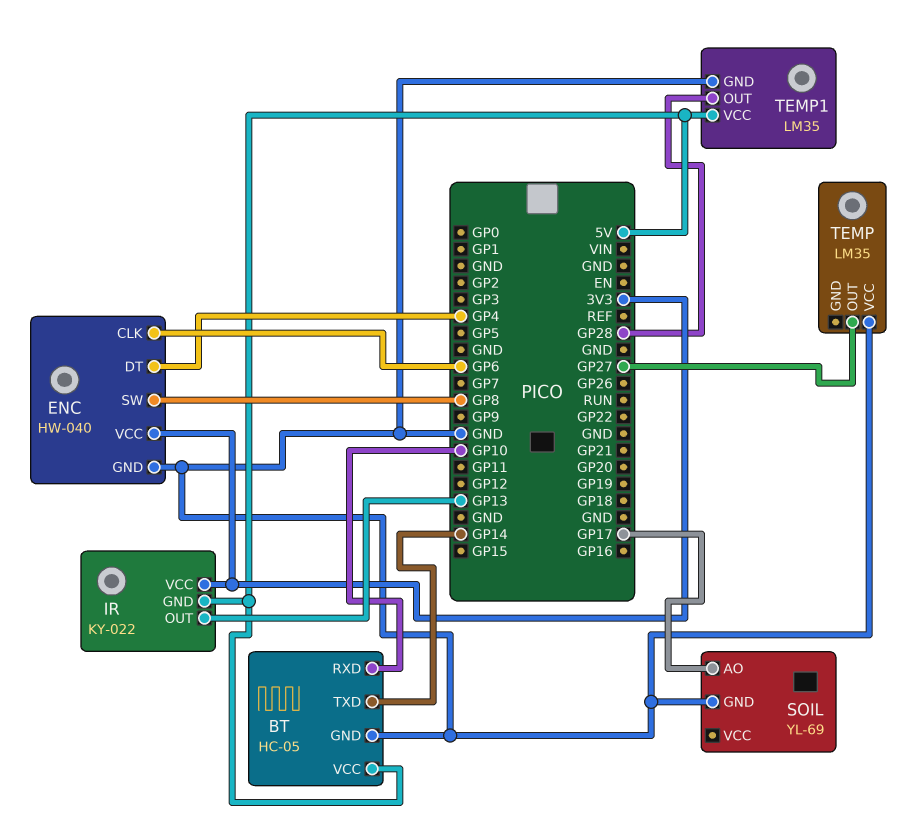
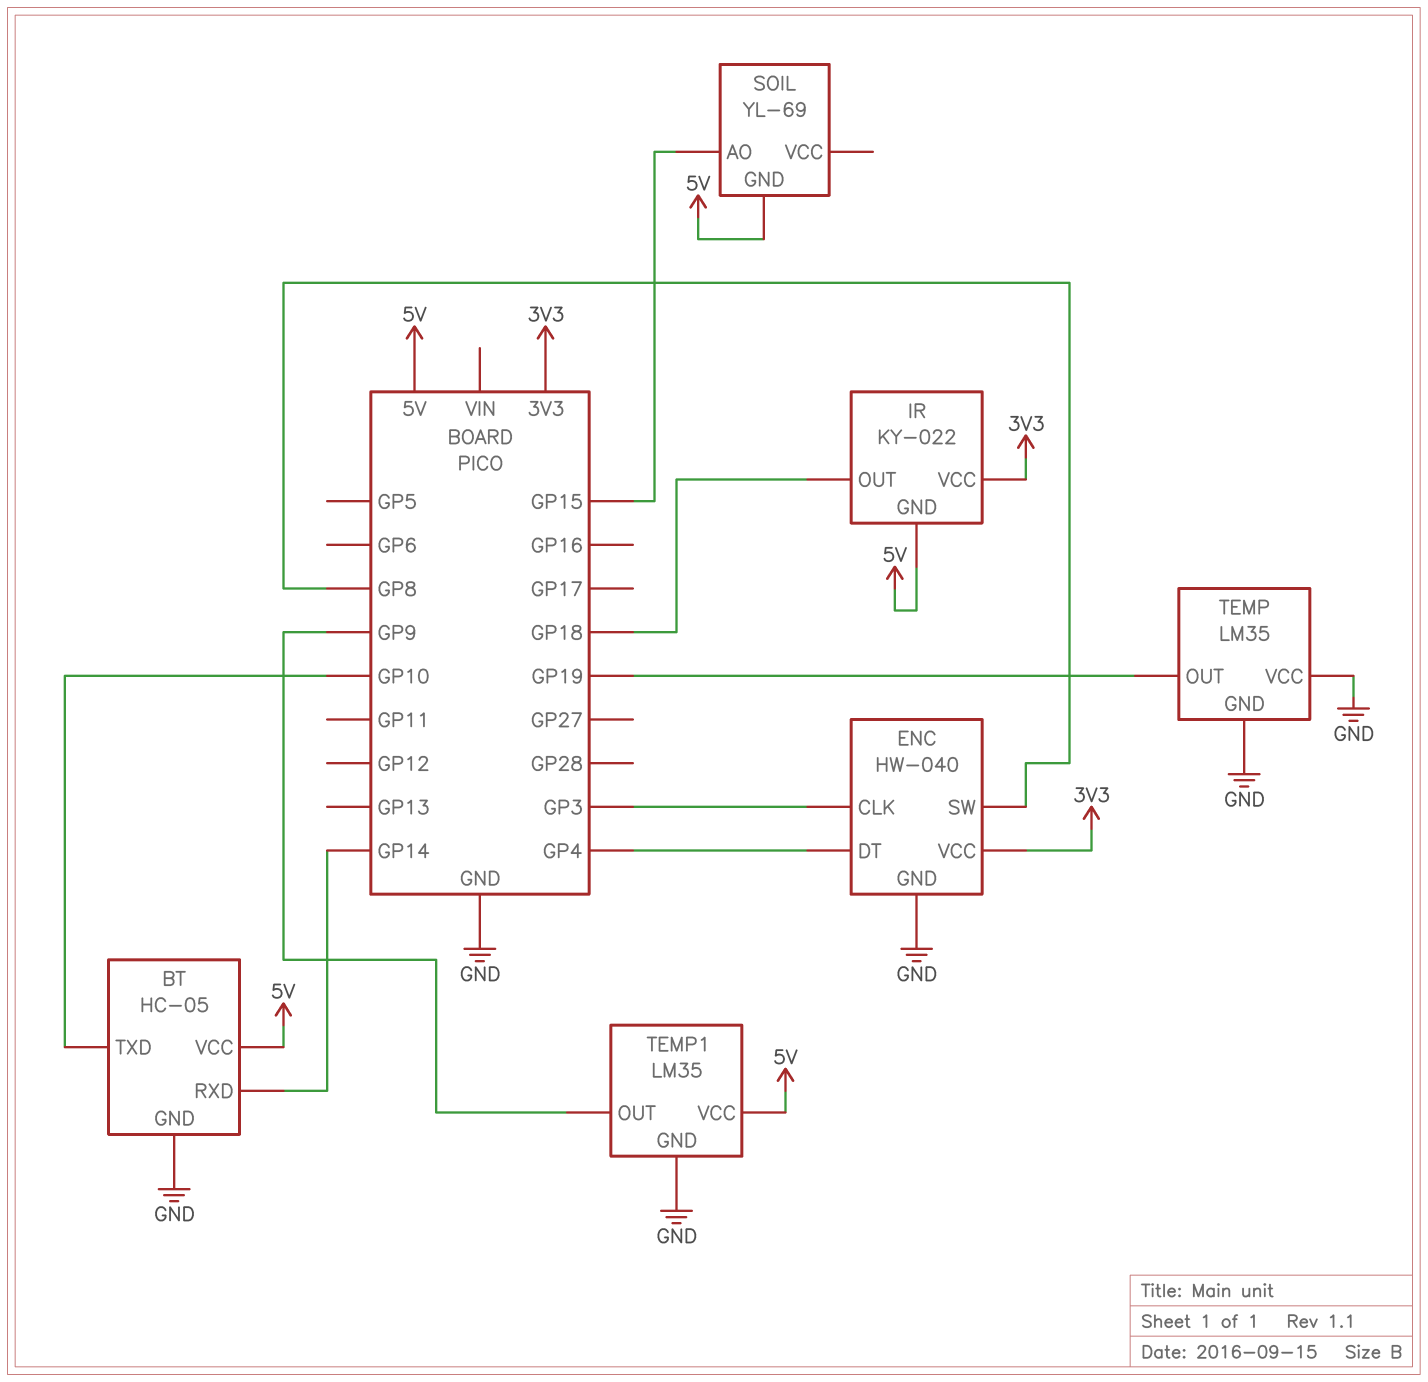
BT pin RXD: GP10 -> GP14
BT pin TXD: GP14 -> GP10
ENC pin CLK: GP6 -> GP3
IR pin OUT: GP13 -> GP18
SOIL pin AO: GP17 -> GP15
SOIL pin GND: GND -> 5V
TEMP pin GND: none -> GND
TEMP pin OUT: GP27 -> GP19
TEMP1 pin OUT: GP28 -> GP9

